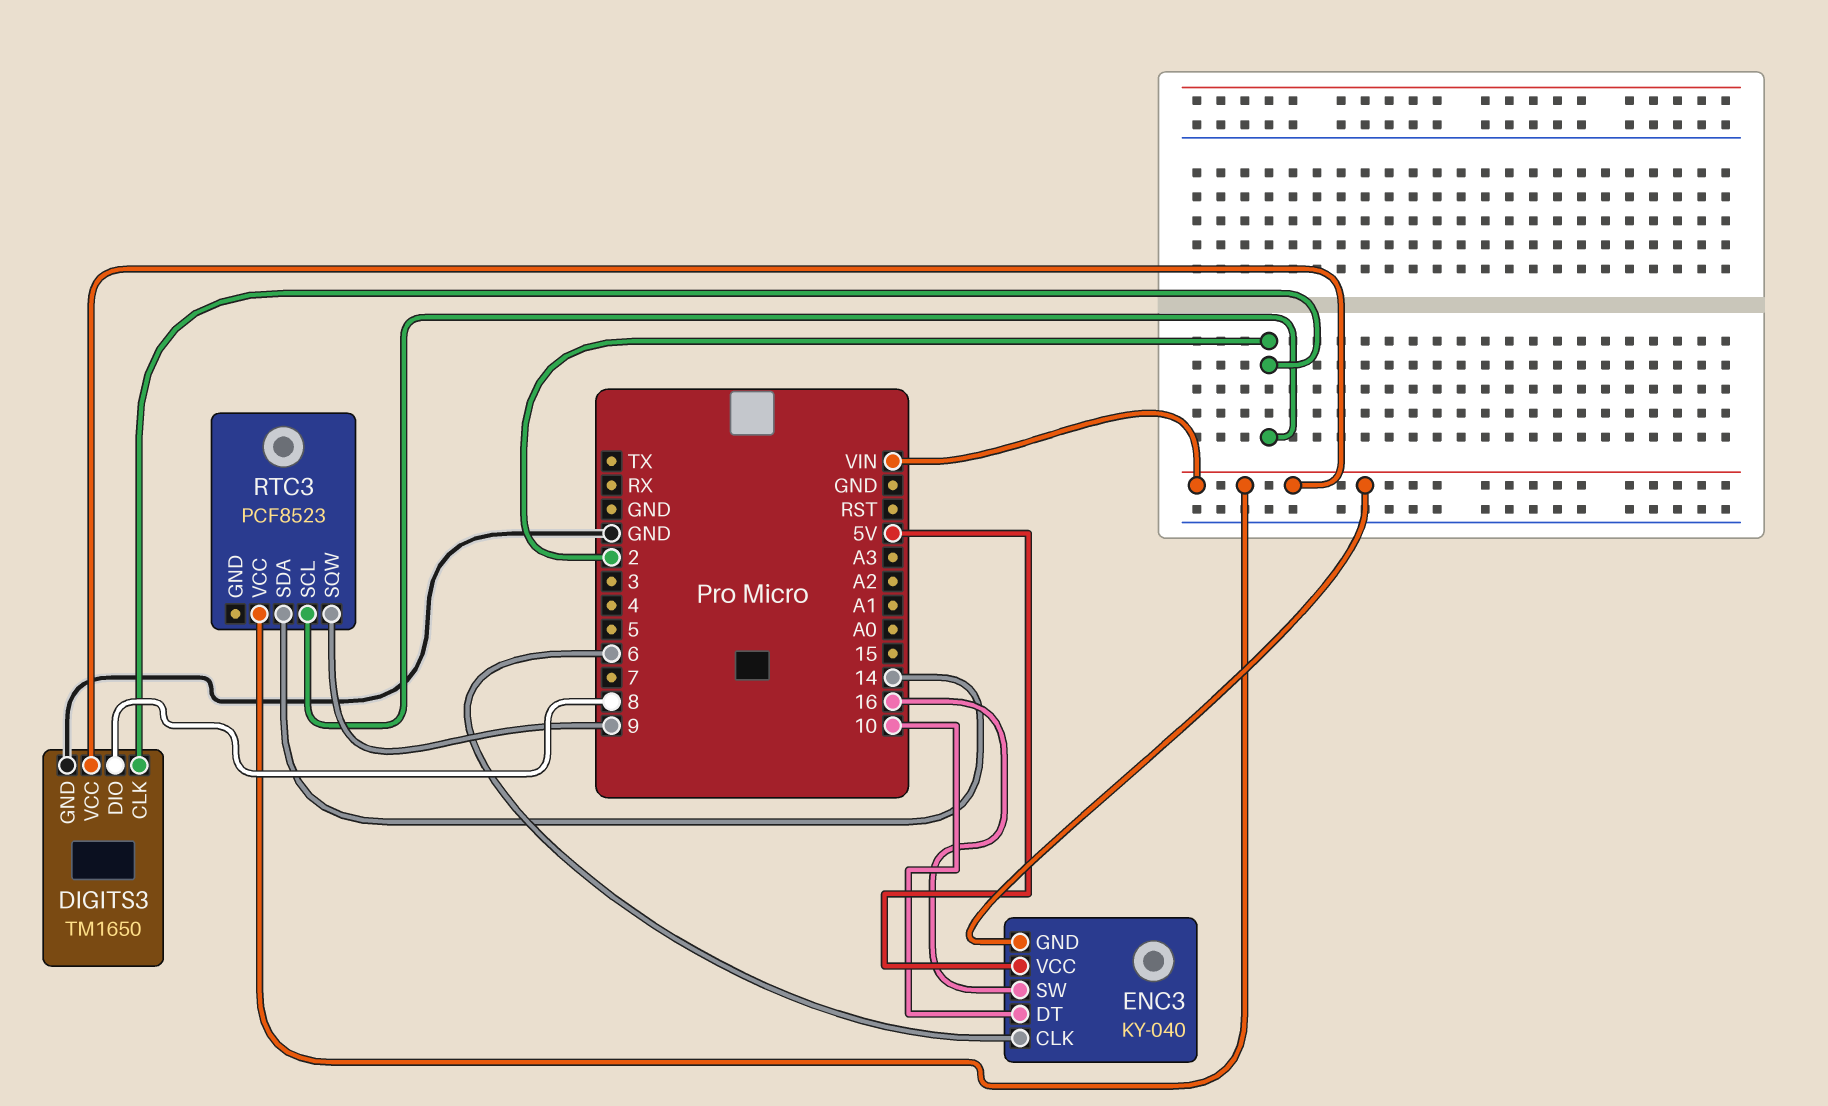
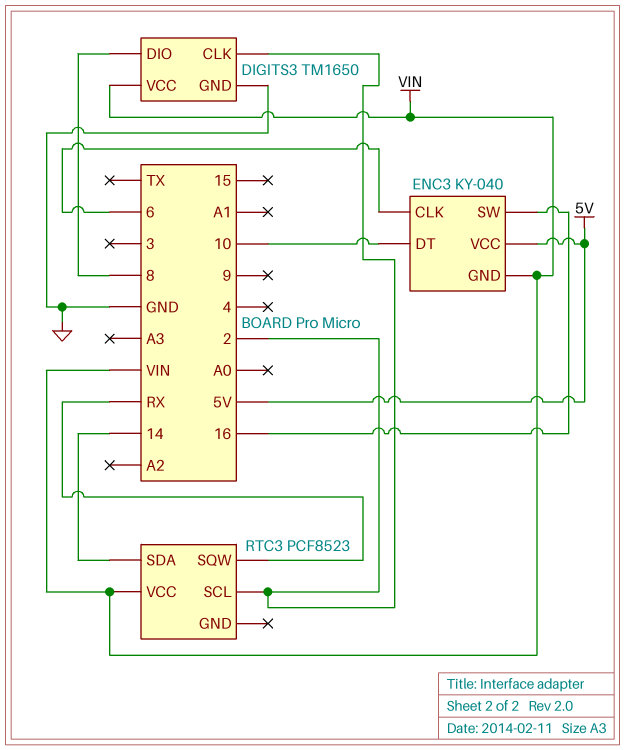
RTC3 pin SQW: 9 -> RX

